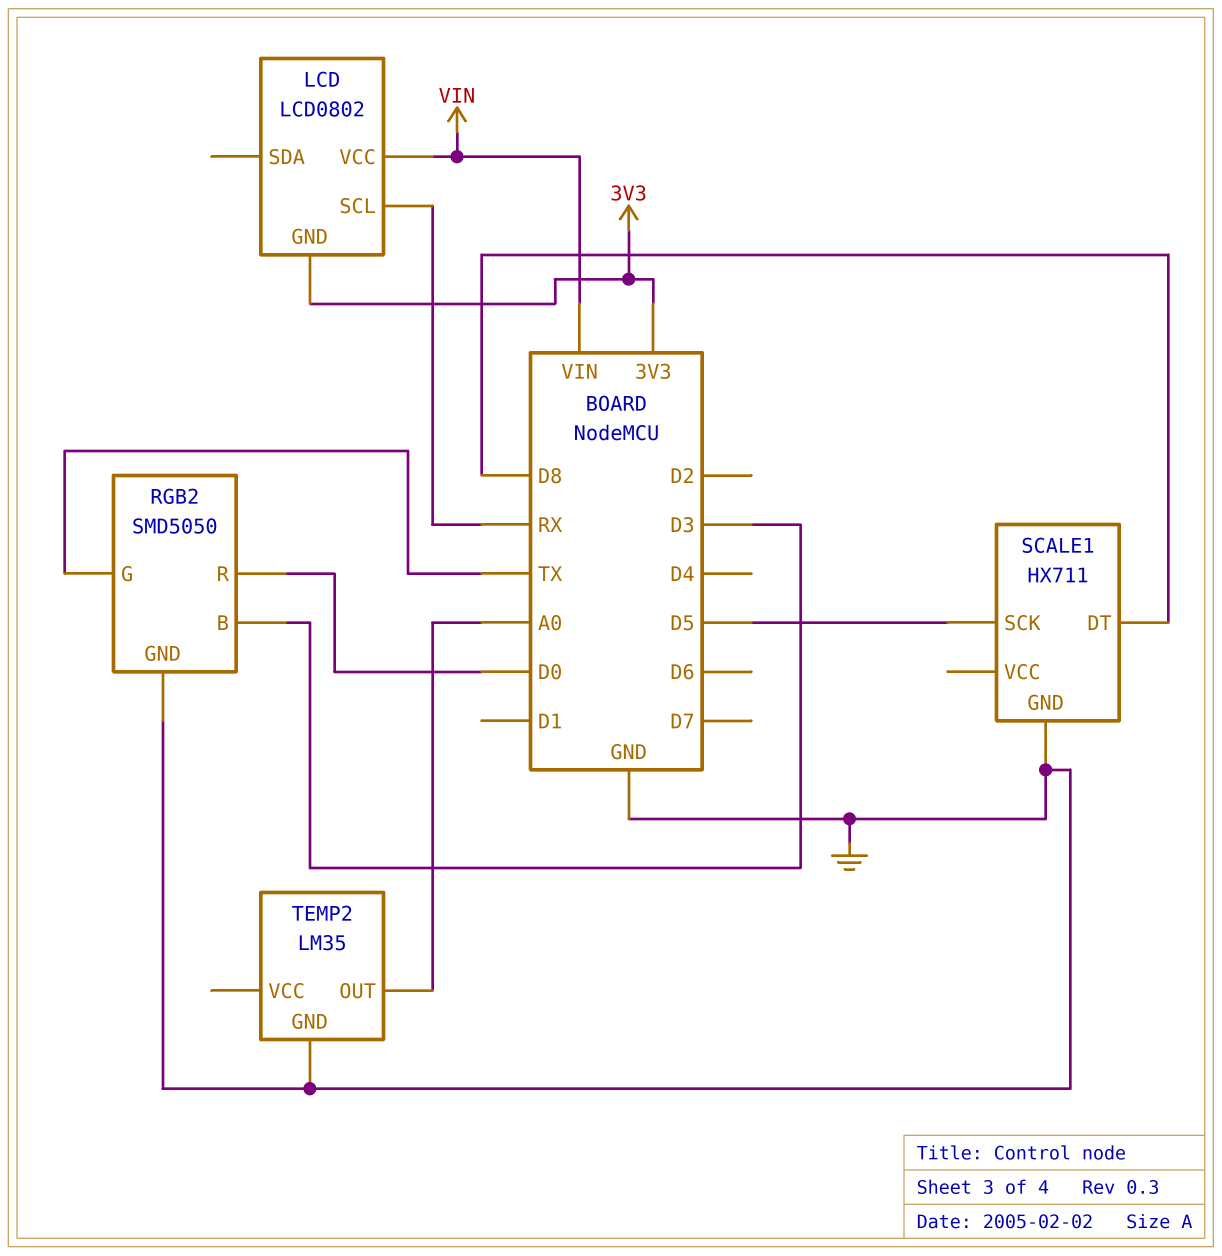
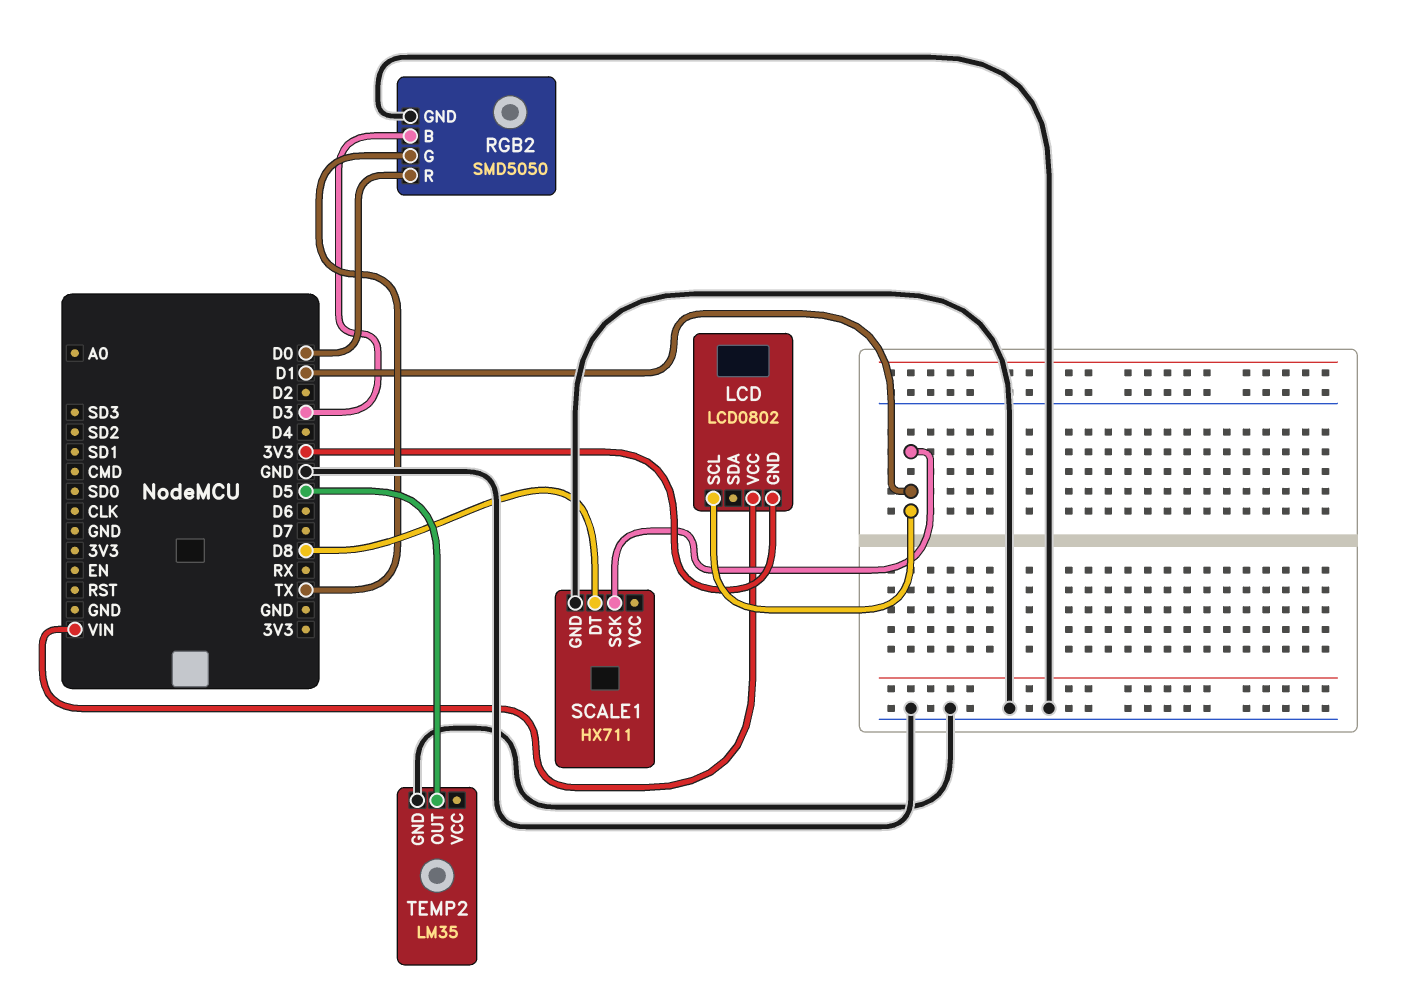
LCD pin SCL: RX -> D1
SCALE1 pin SCK: D5 -> D1
TEMP2 pin OUT: A0 -> D5

